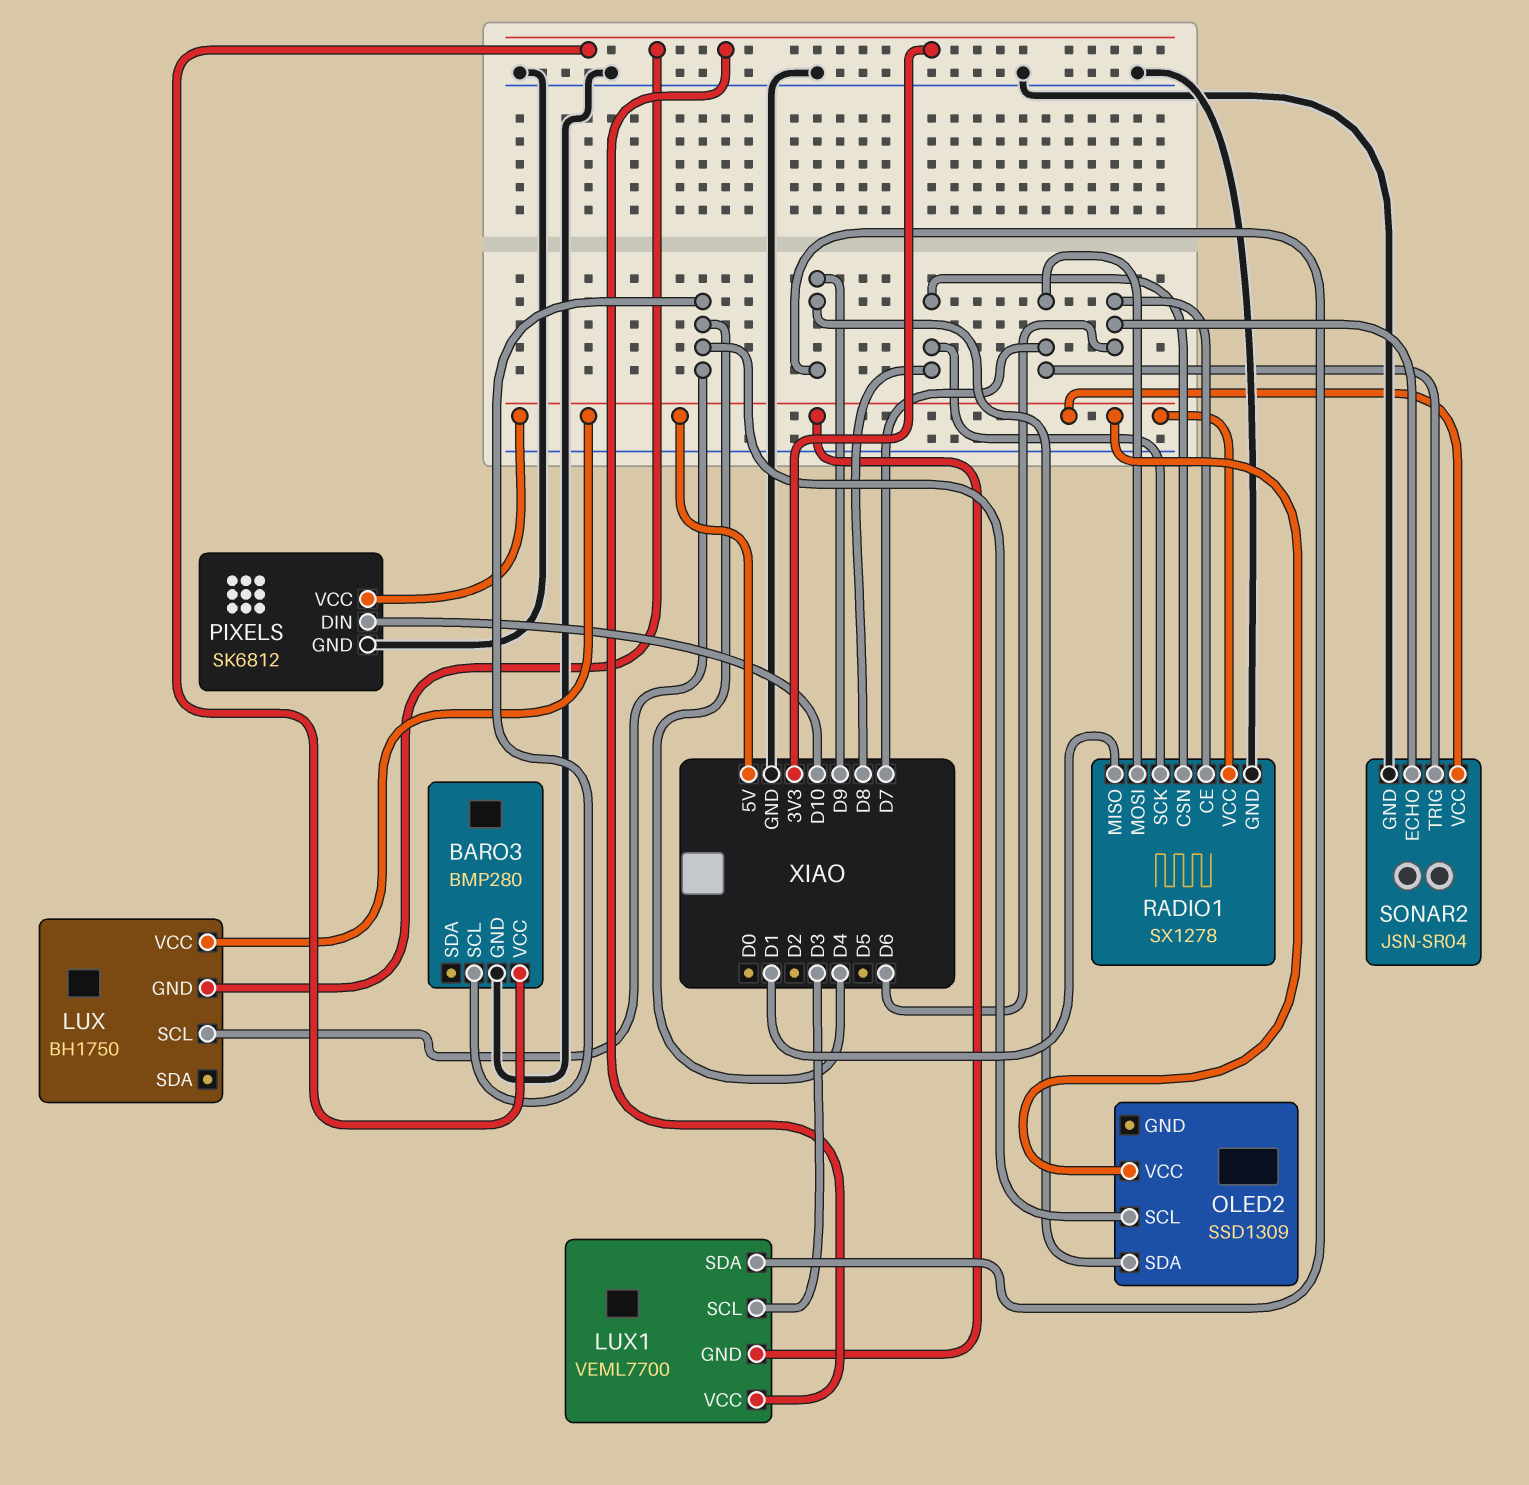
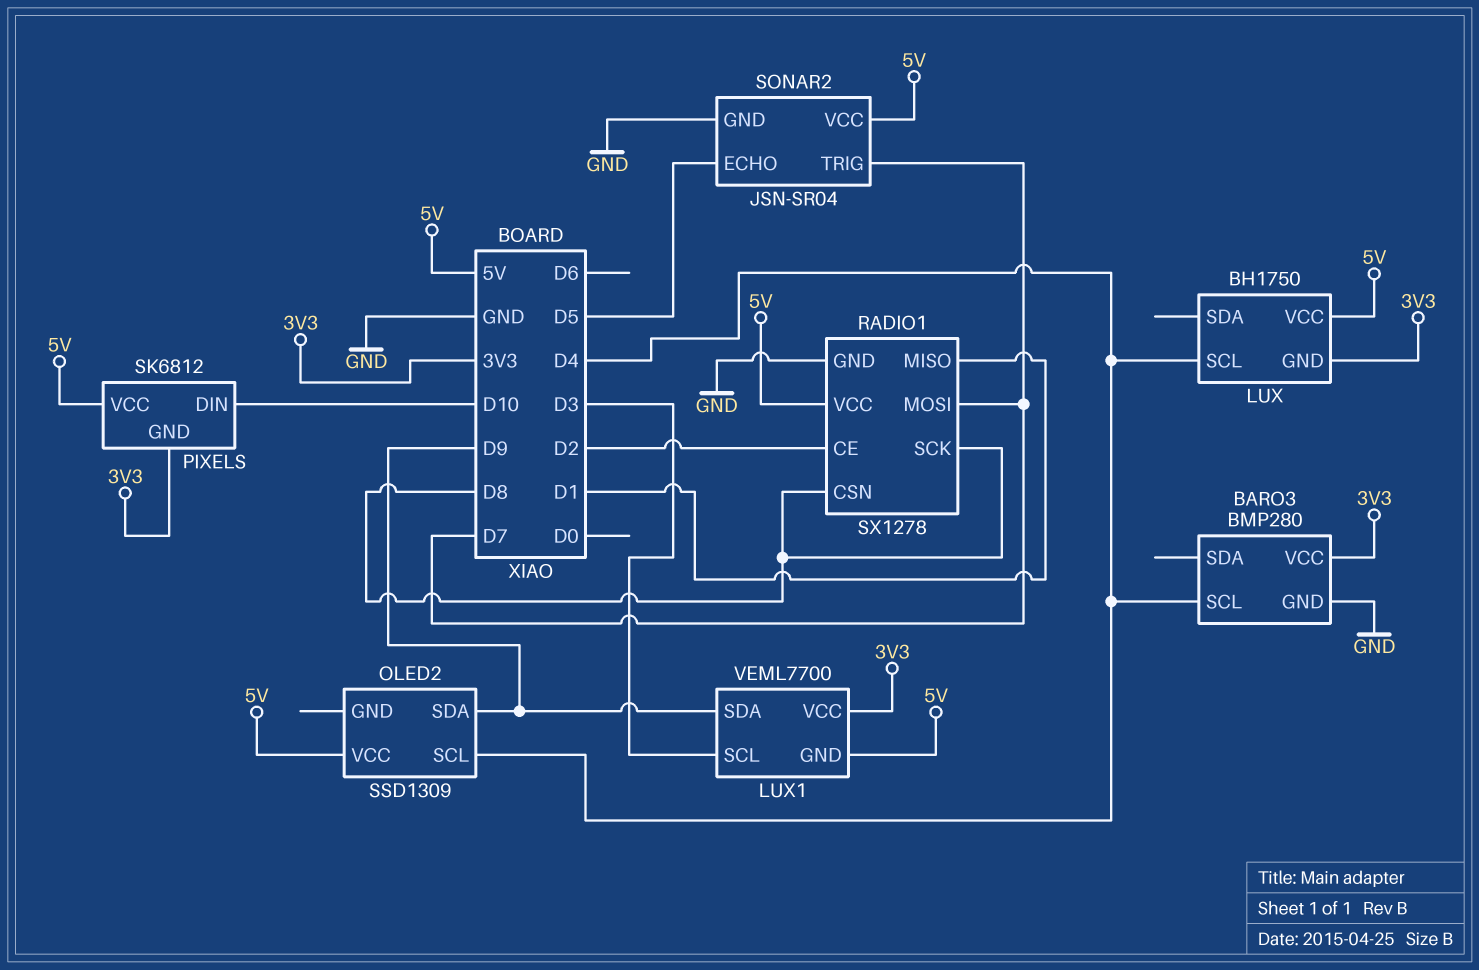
PIXELS pin GND: GND -> 3V3
RADIO1 pin CE: D6 -> D2
SONAR2 pin ECHO: D6 -> D5

